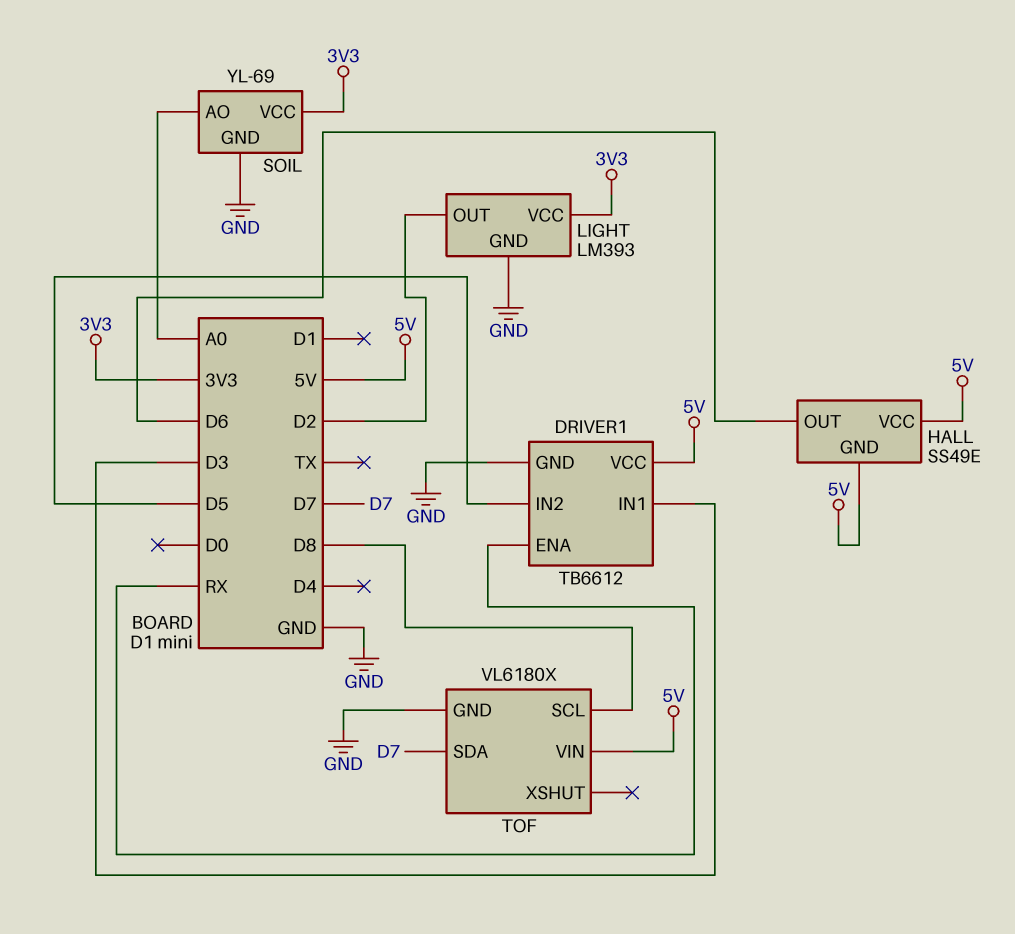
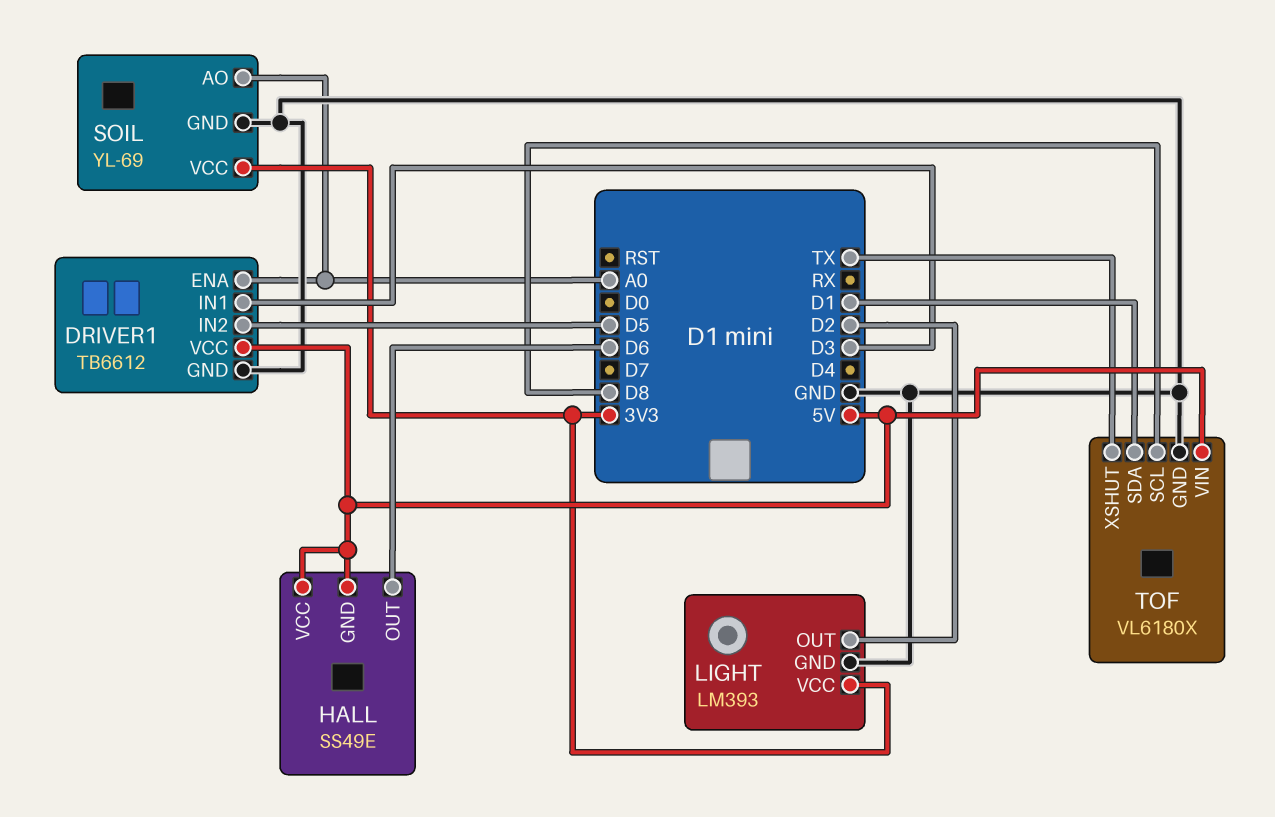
DRIVER1 pin ENA: RX -> A0
TOF pin SDA: D7 -> D1
TOF pin XSHUT: none -> TX

